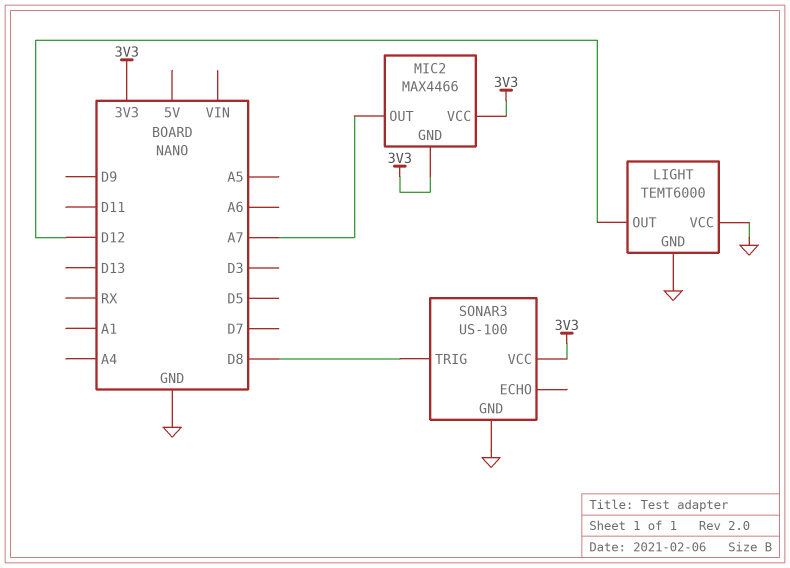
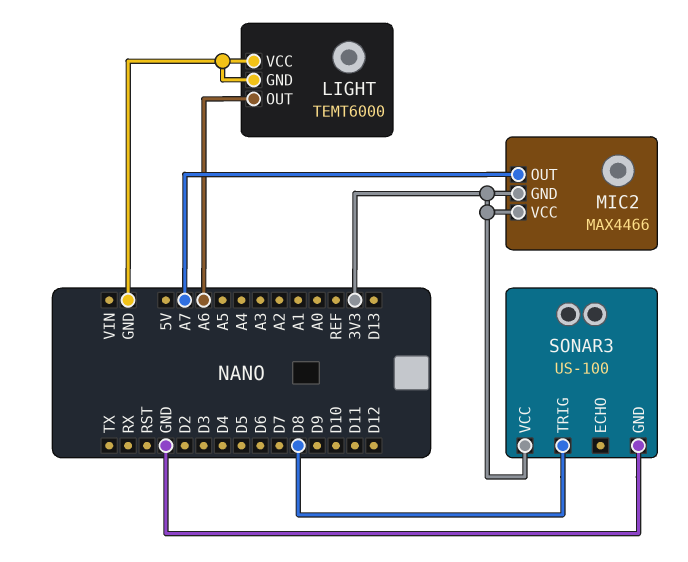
LIGHT pin OUT: D12 -> A6

